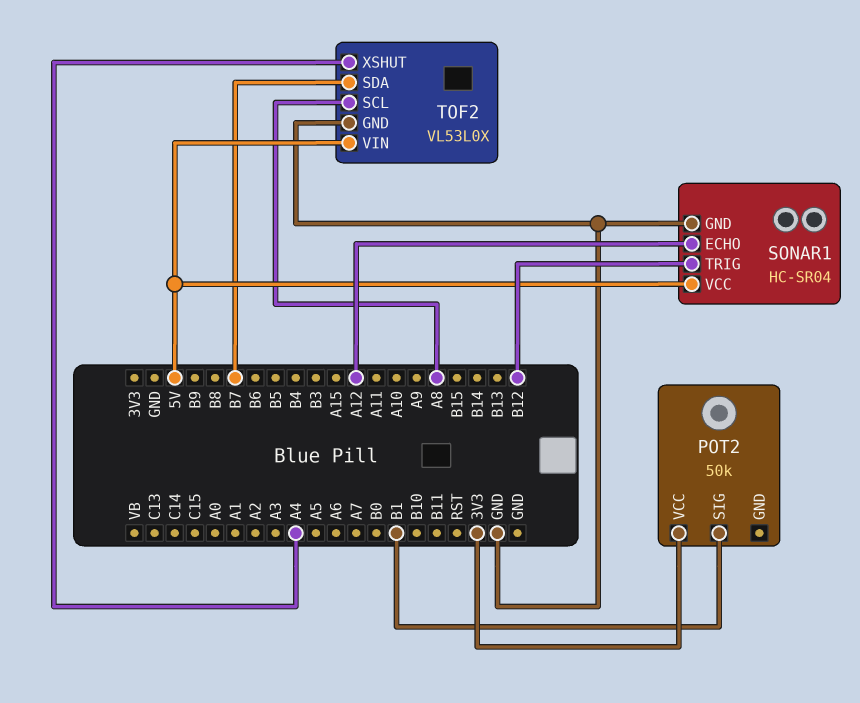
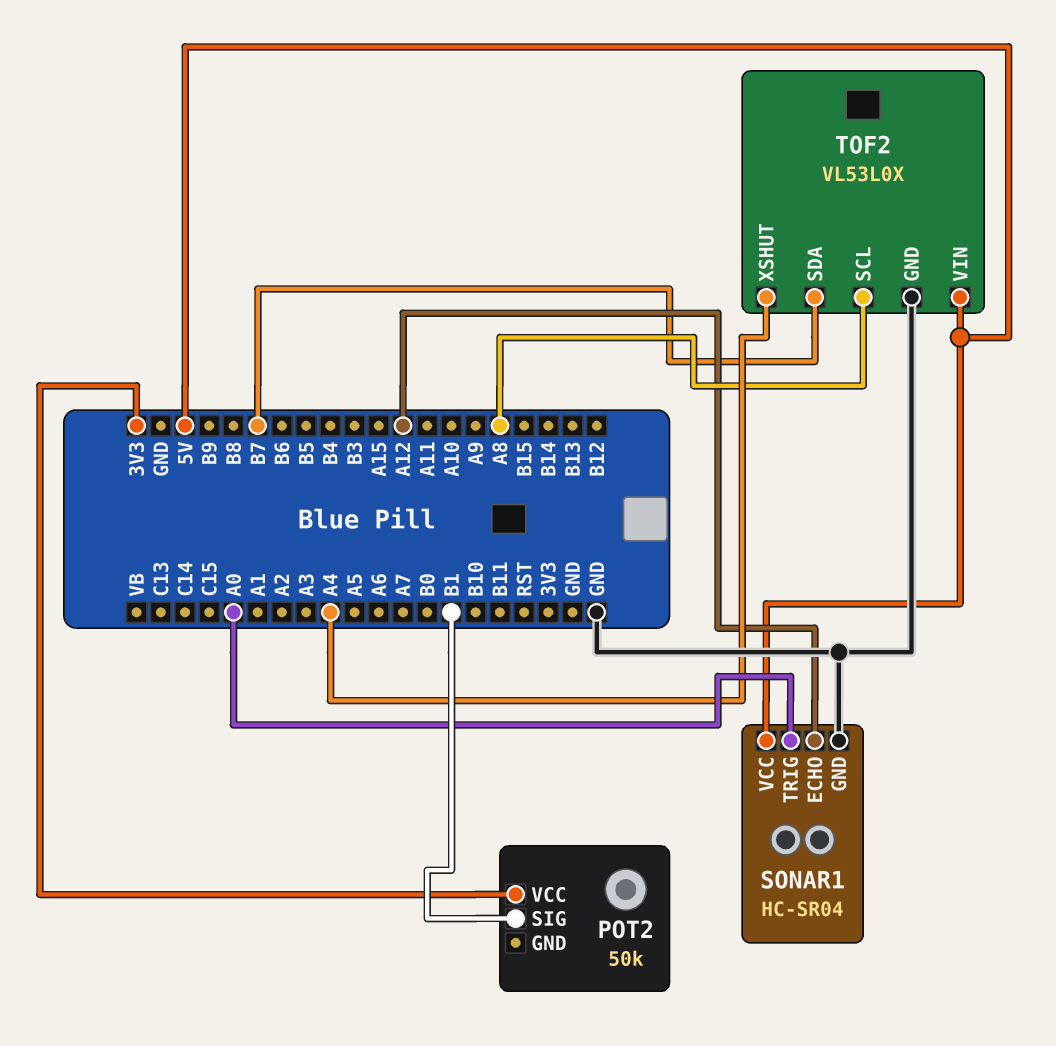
SONAR1 pin TRIG: B12 -> A0

